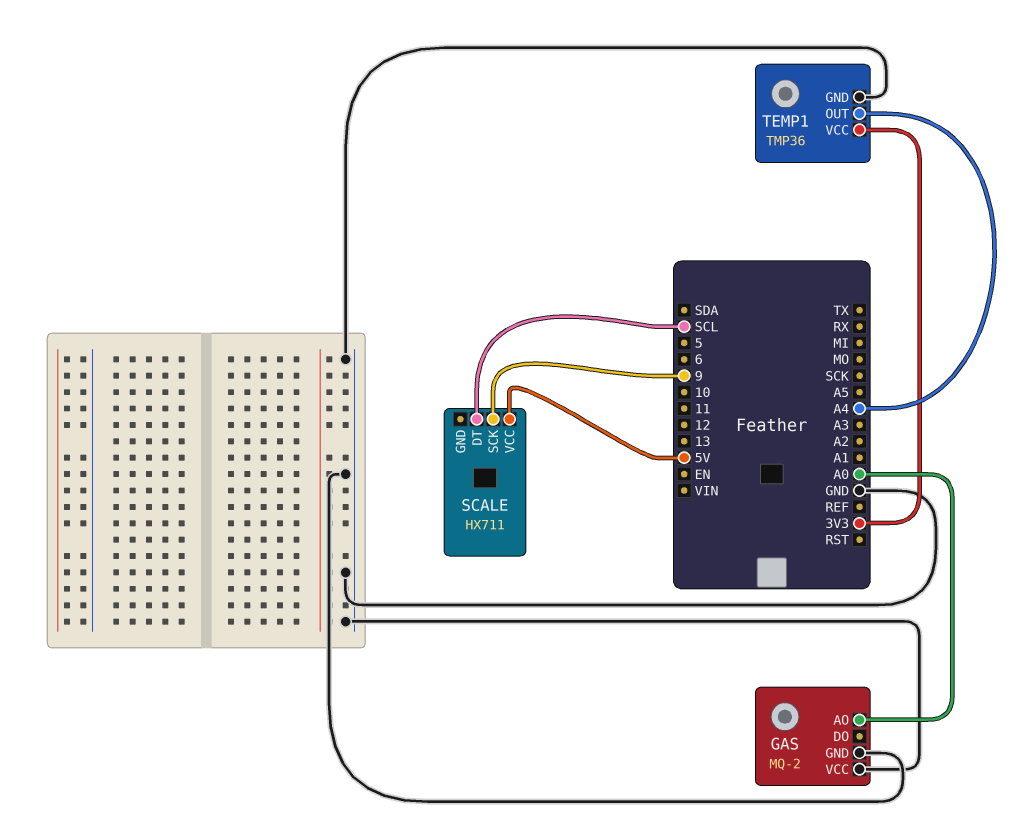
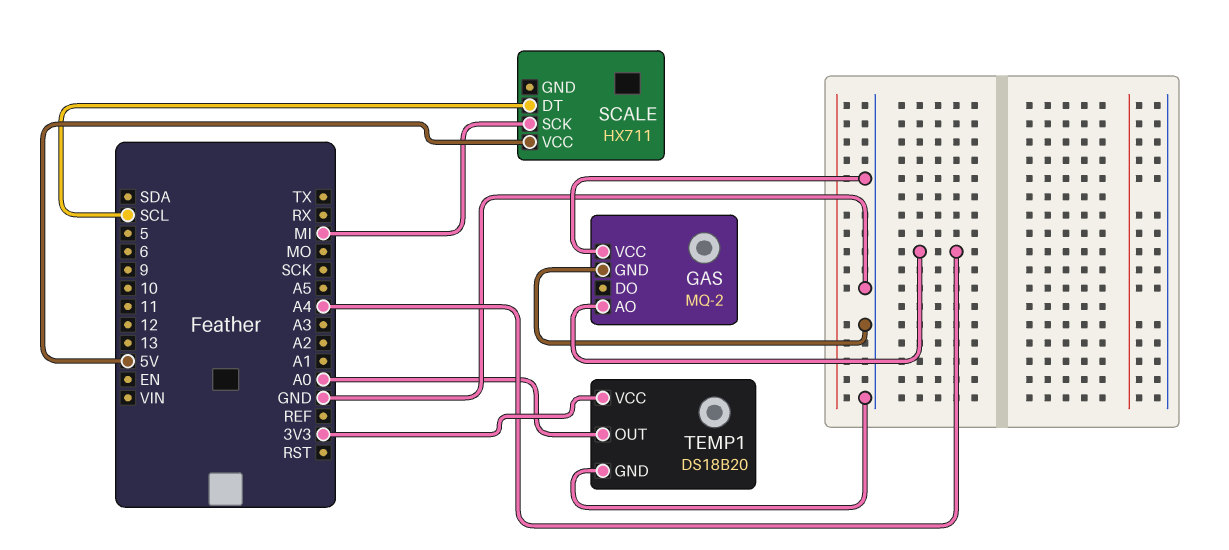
GAS pin AO: A0 -> A4
SCALE pin SCK: 9 -> MI
TEMP1: TMP36 -> DS18B20
TEMP1 pin OUT: A4 -> A0

